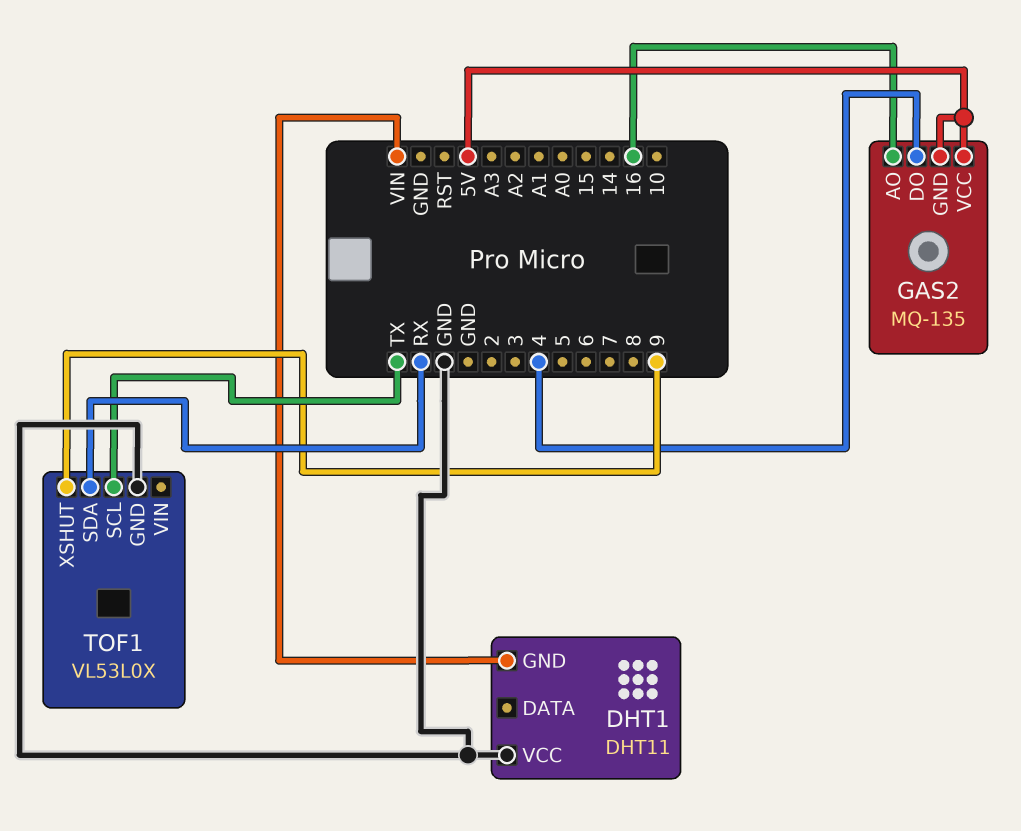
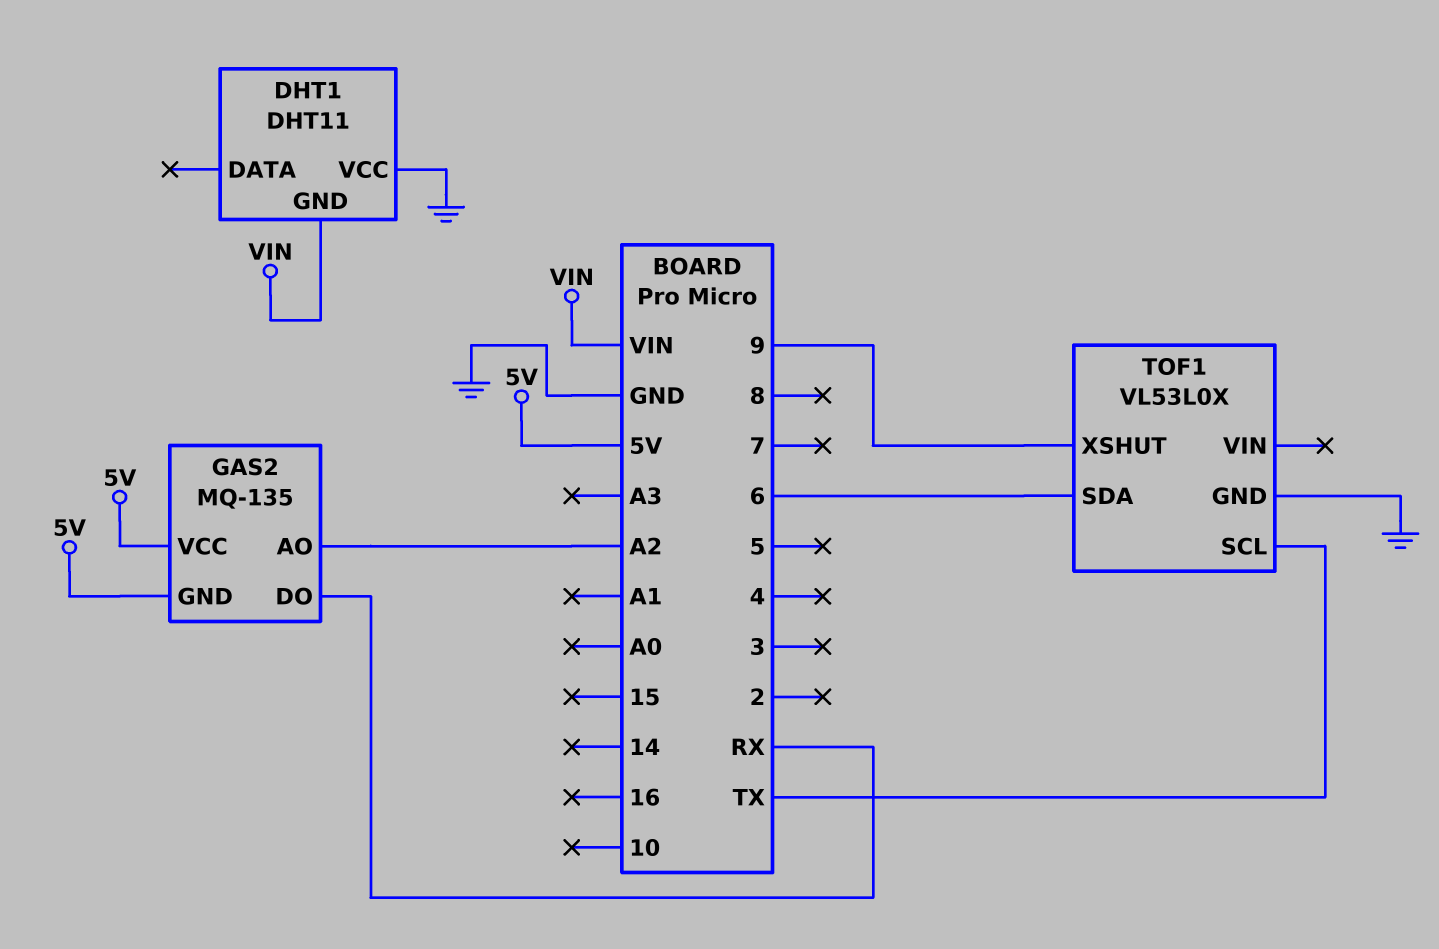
GAS2 pin AO: 16 -> A2
GAS2 pin DO: 4 -> RX
TOF1 pin SDA: RX -> 6

